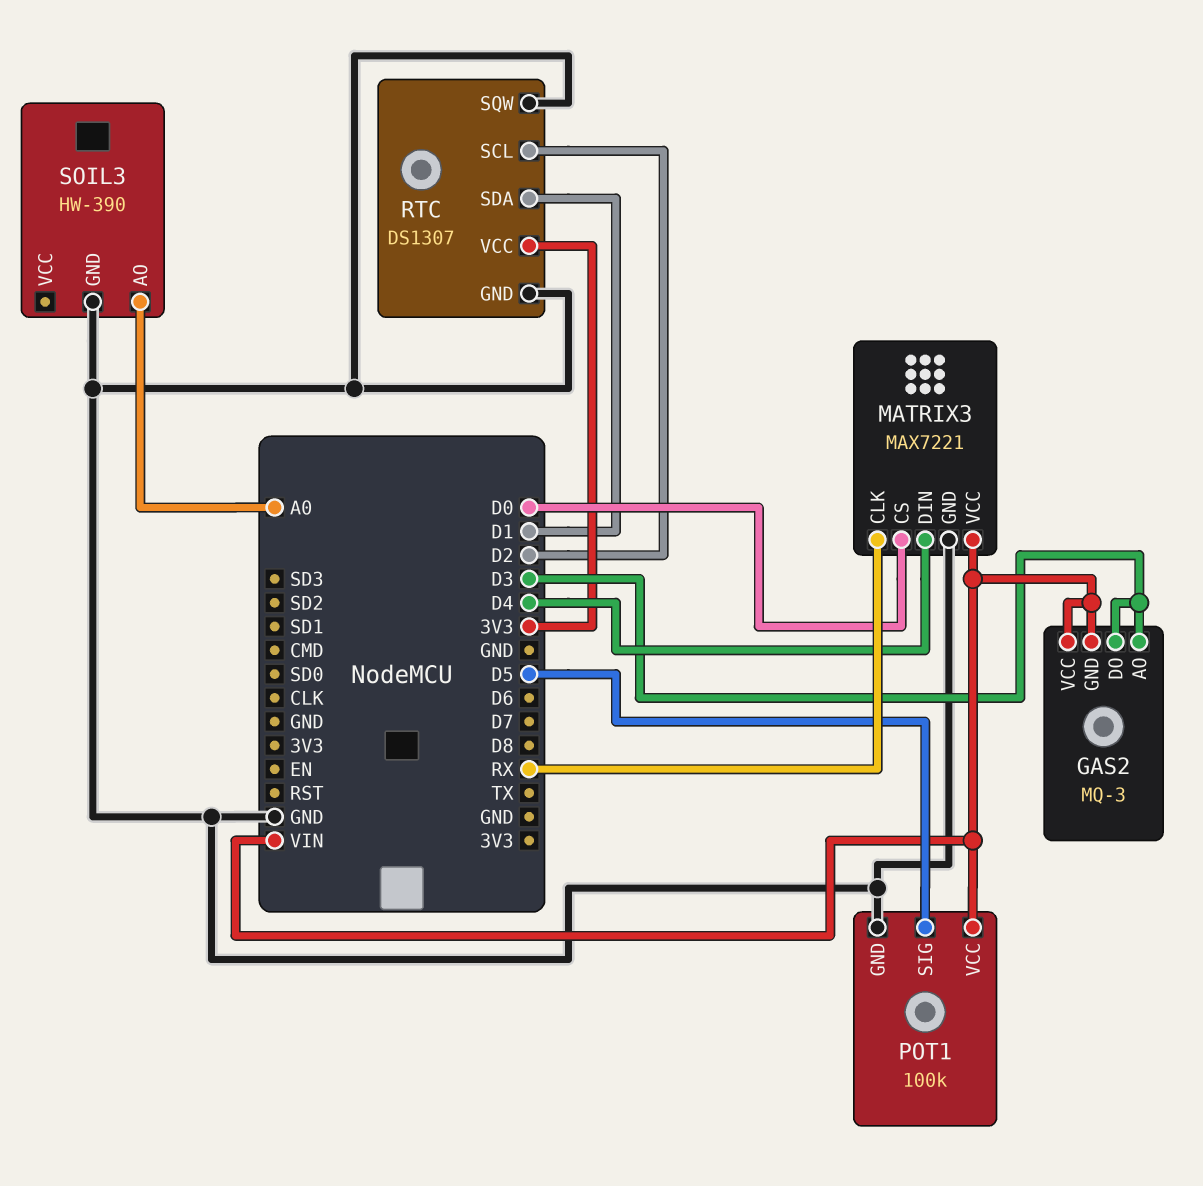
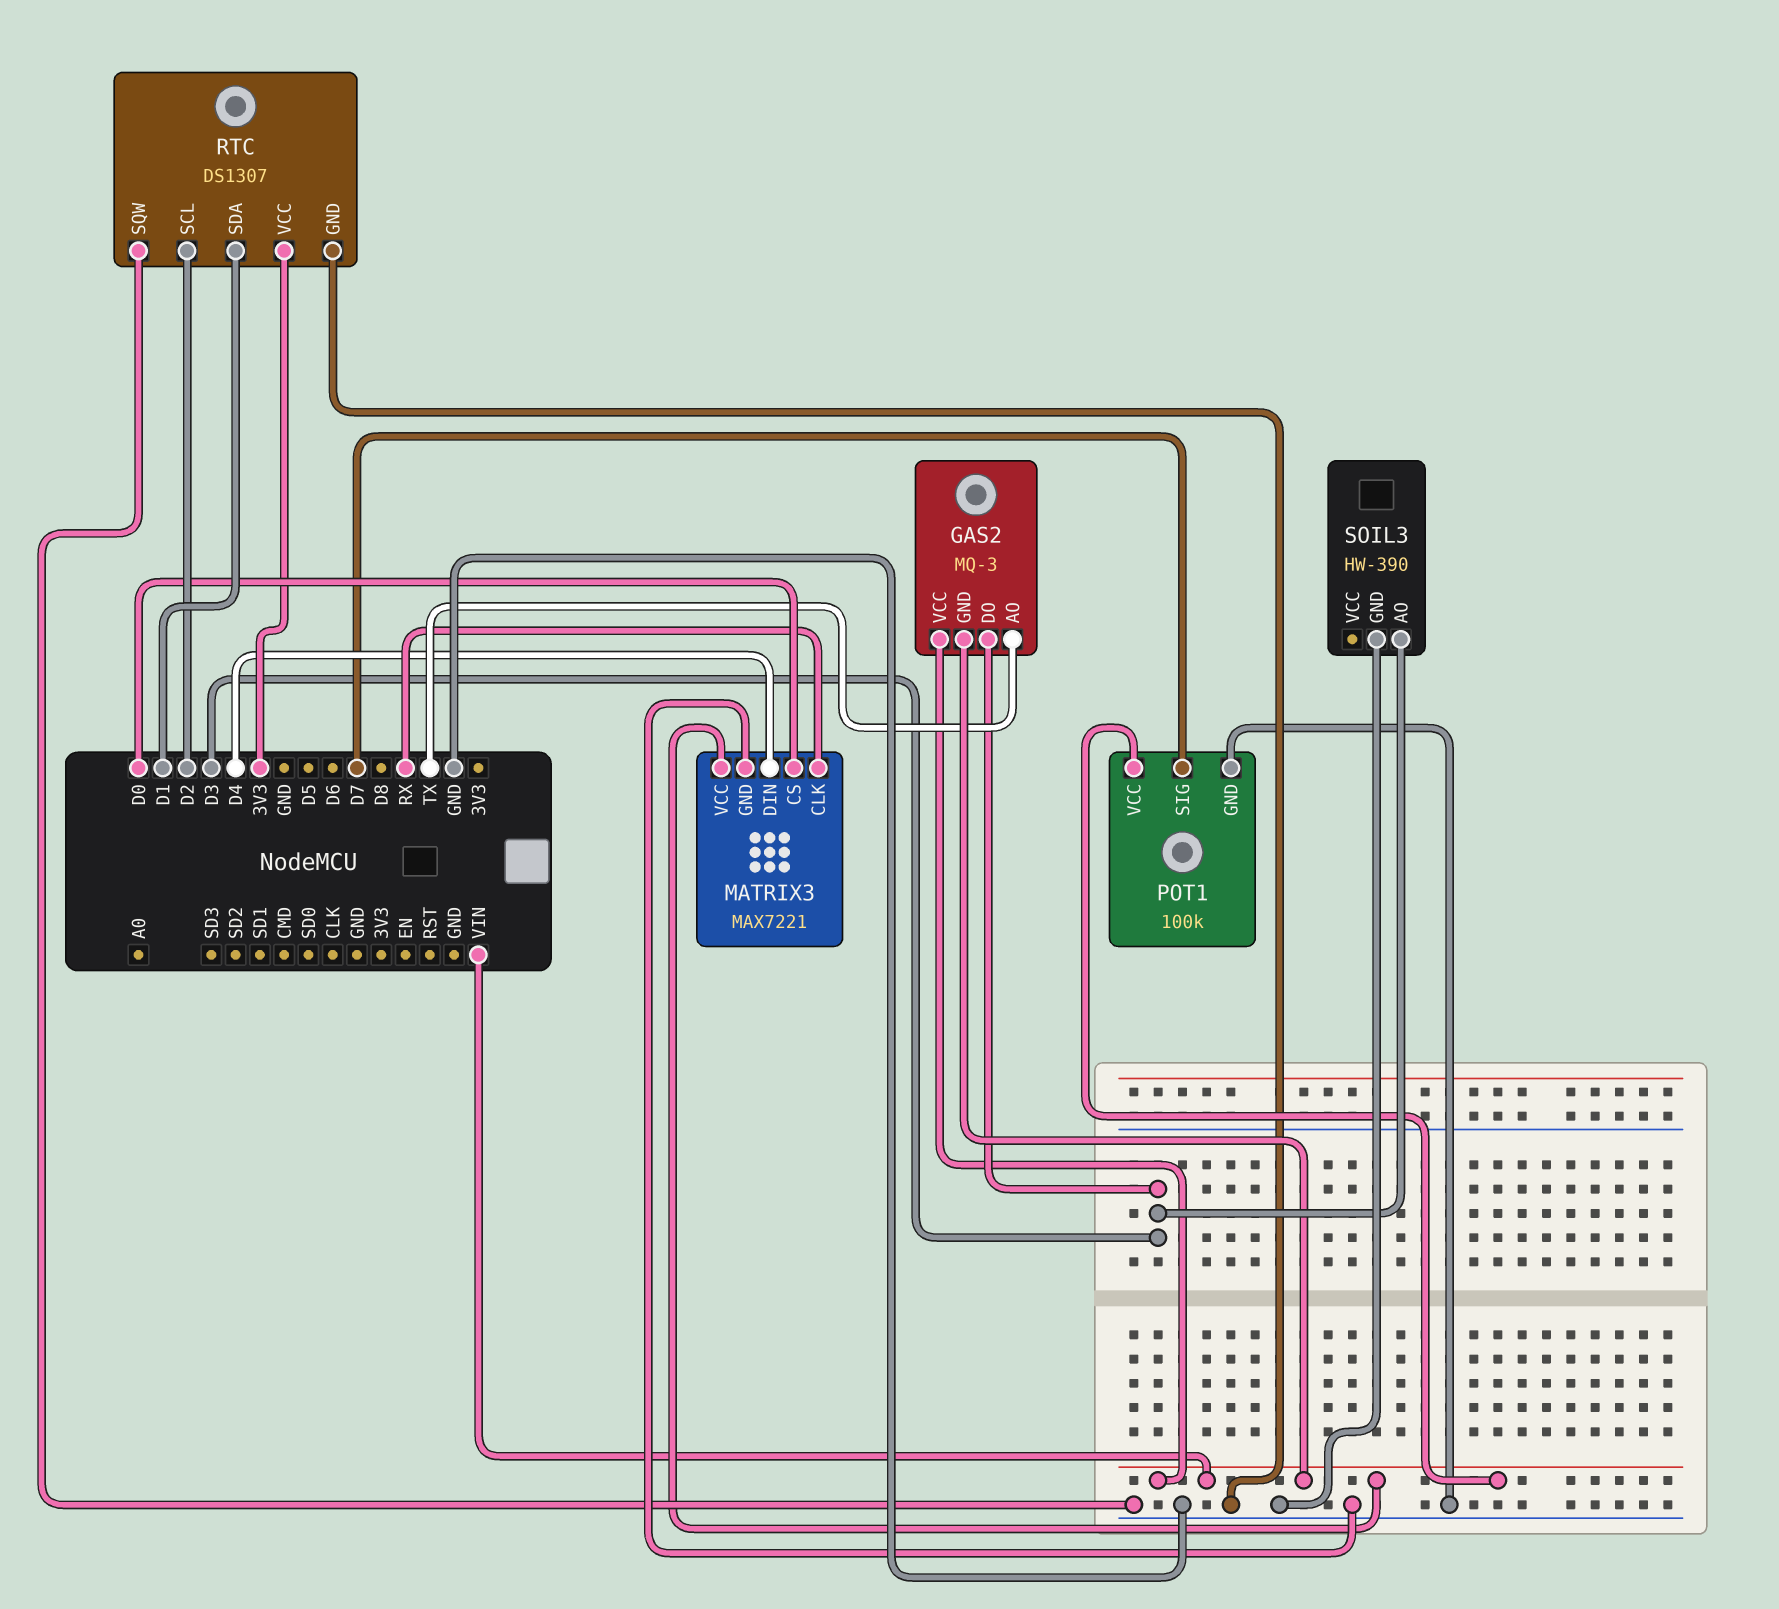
GAS2 pin AO: D3 -> TX
POT1 pin SIG: D5 -> D7
SOIL3 pin AO: A0 -> D3

